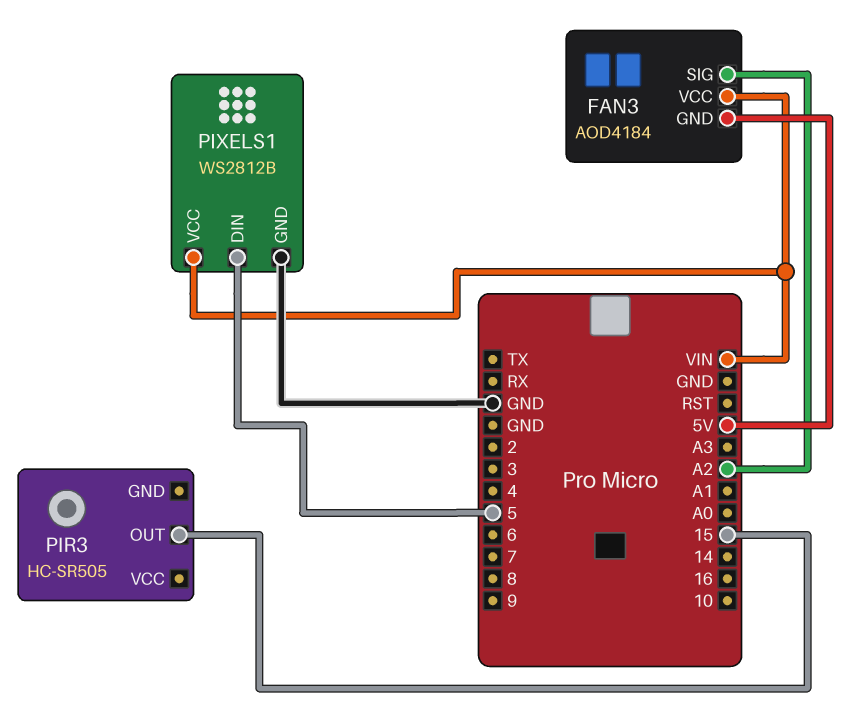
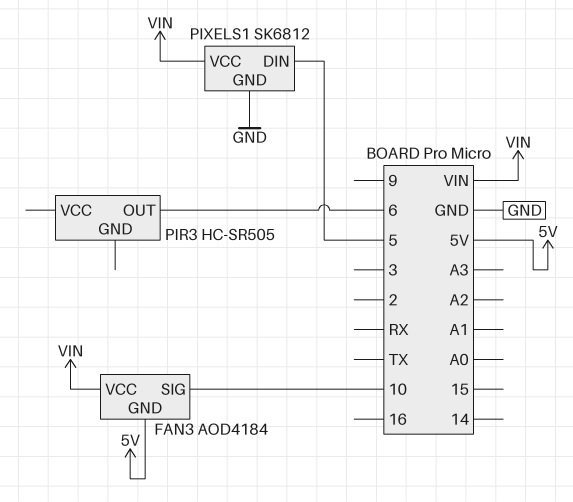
FAN3 pin SIG: A2 -> 10
PIR3 pin OUT: 15 -> 6
PIXELS1: WS2812B -> SK6812

